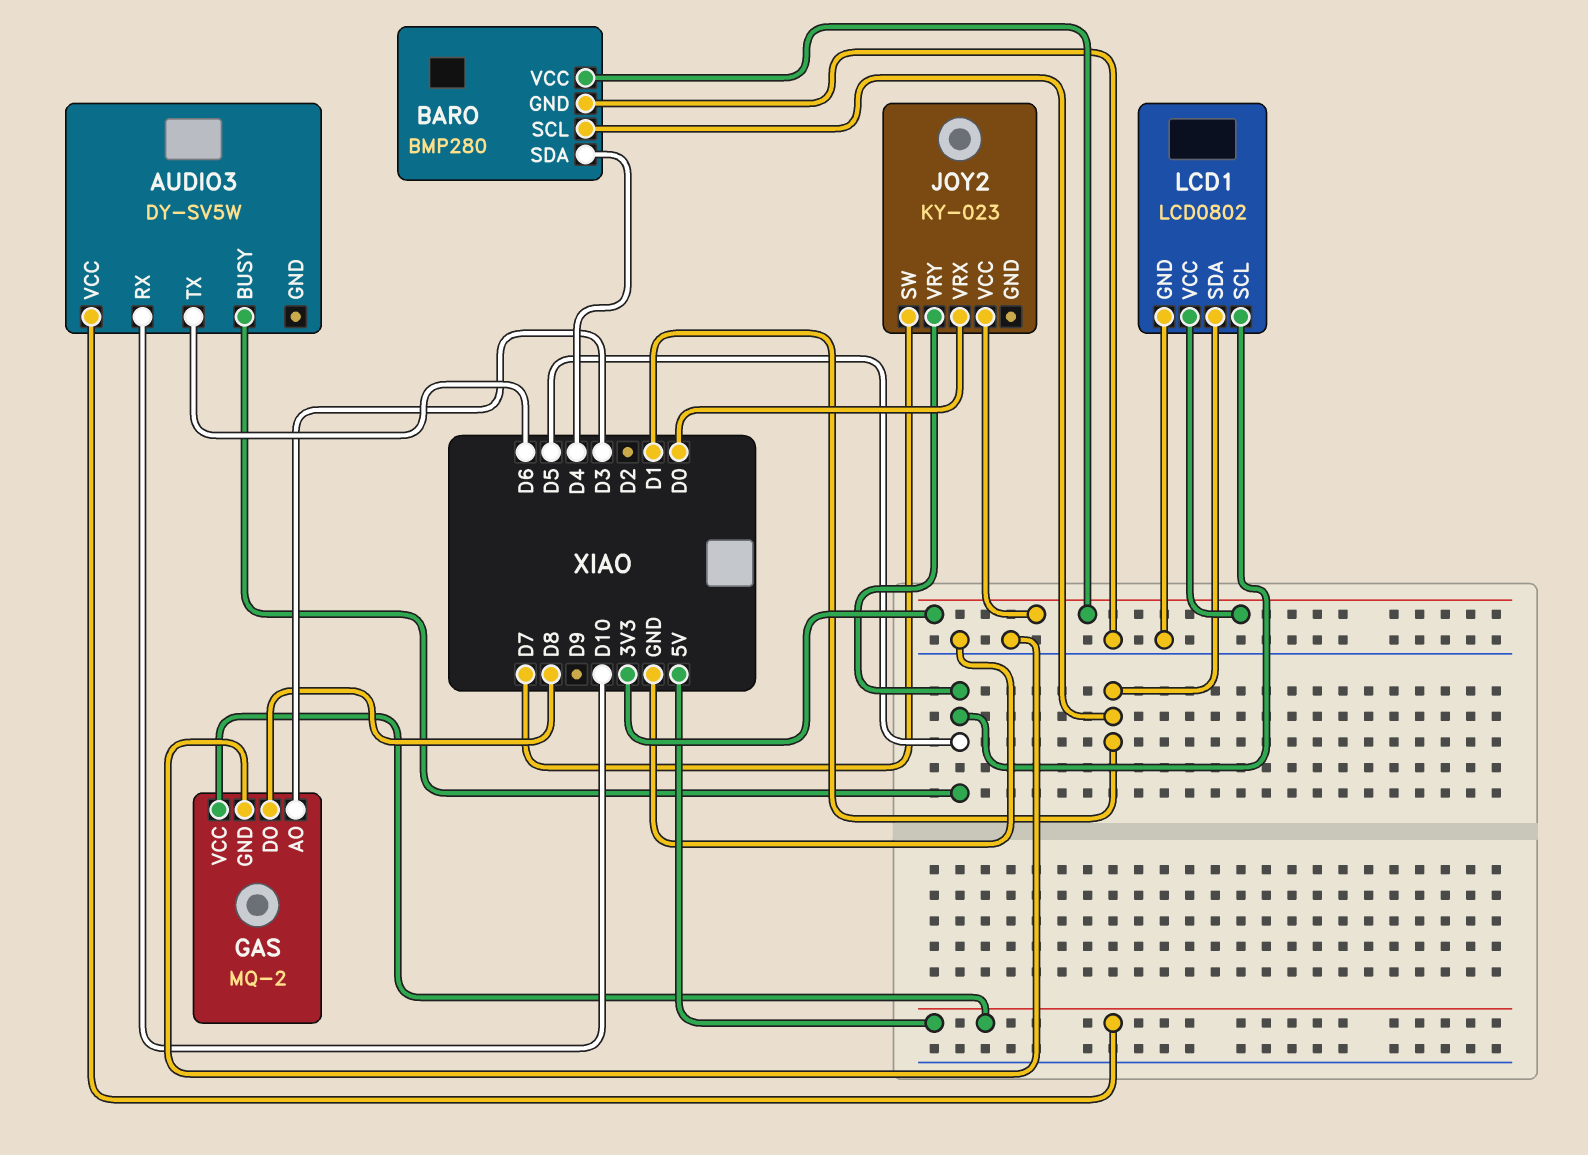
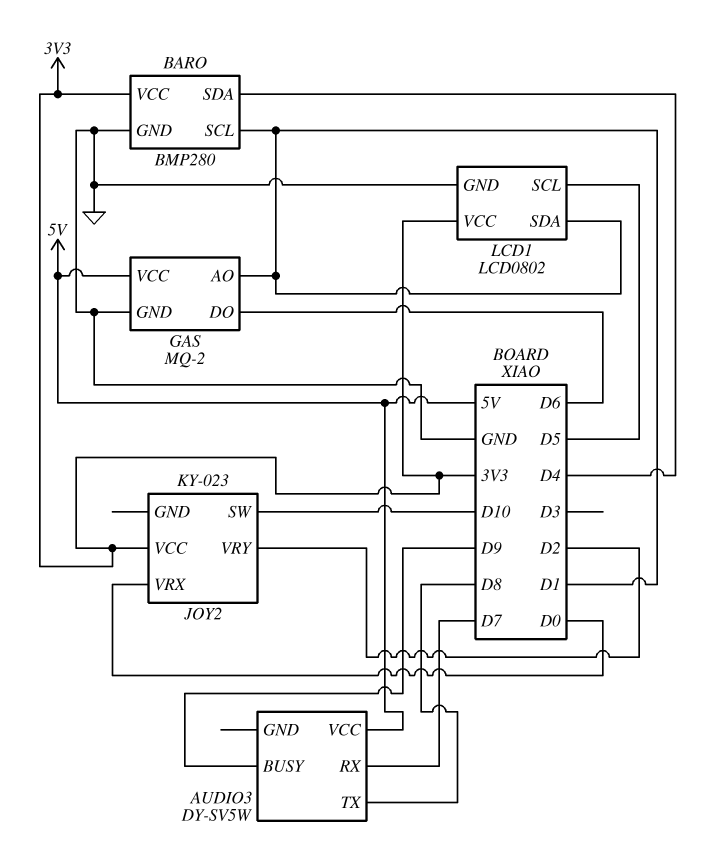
AUDIO3 pin BUSY: D5 -> D9
AUDIO3 pin RX: D10 -> D7
AUDIO3 pin TX: D6 -> D8
GAS pin AO: D3 -> D1
GAS pin DO: D8 -> D6
JOY2 pin SW: D7 -> D10
JOY2 pin VRY: D5 -> D2

